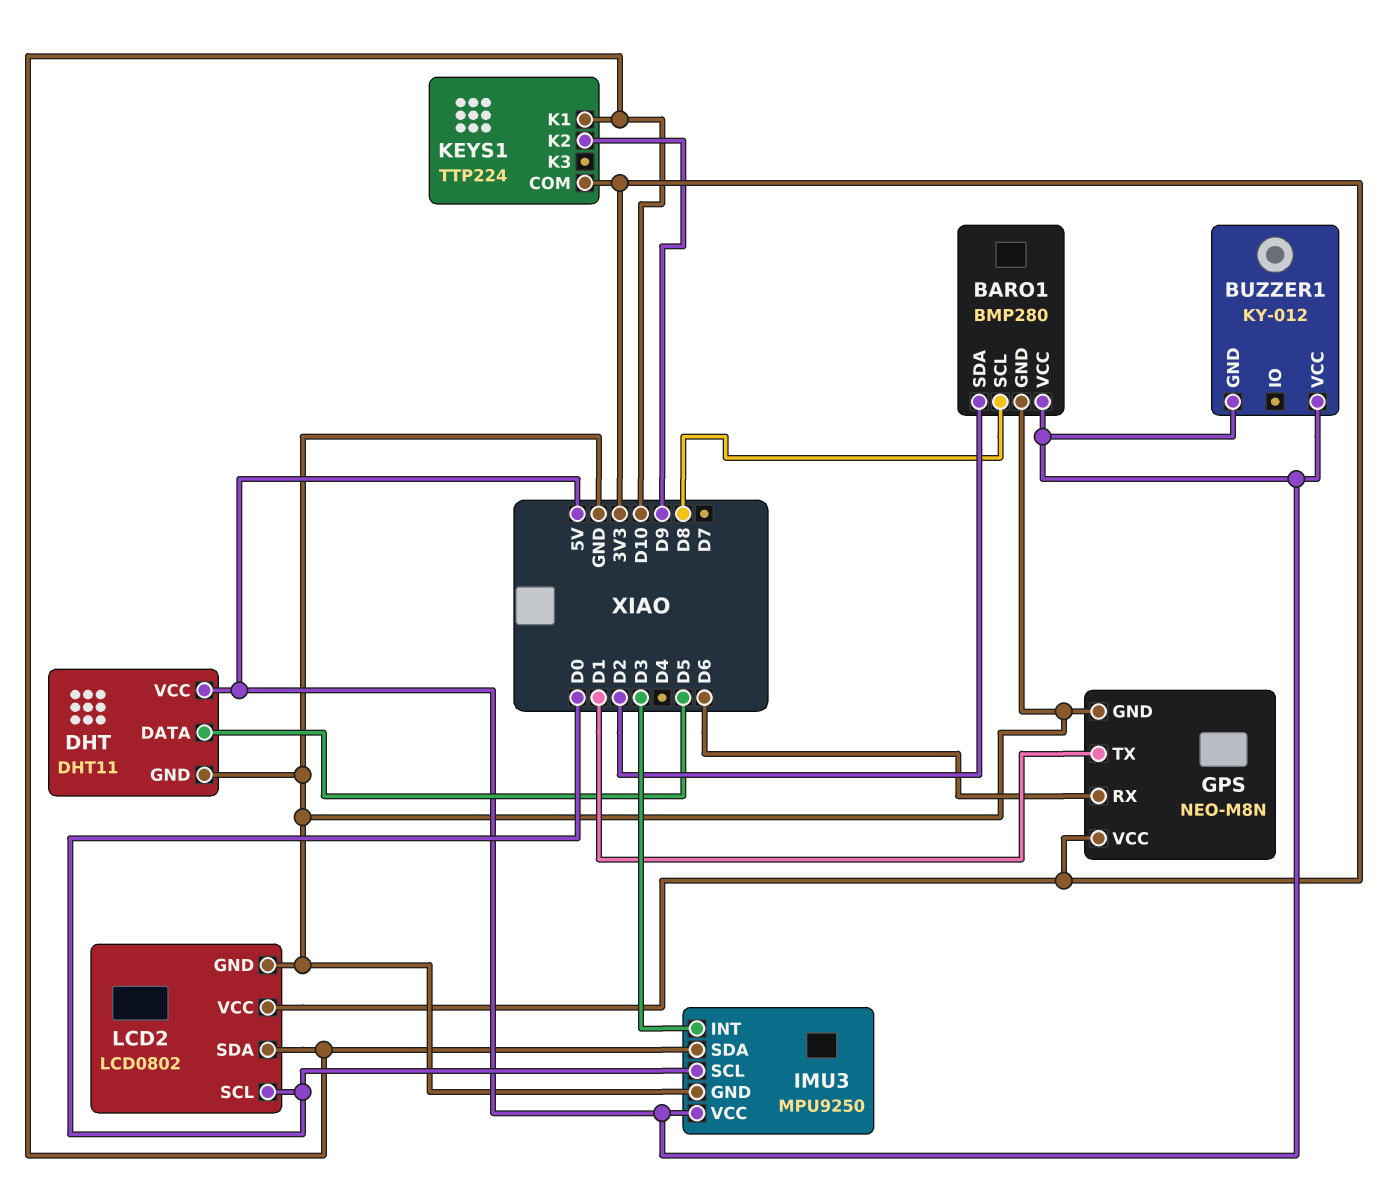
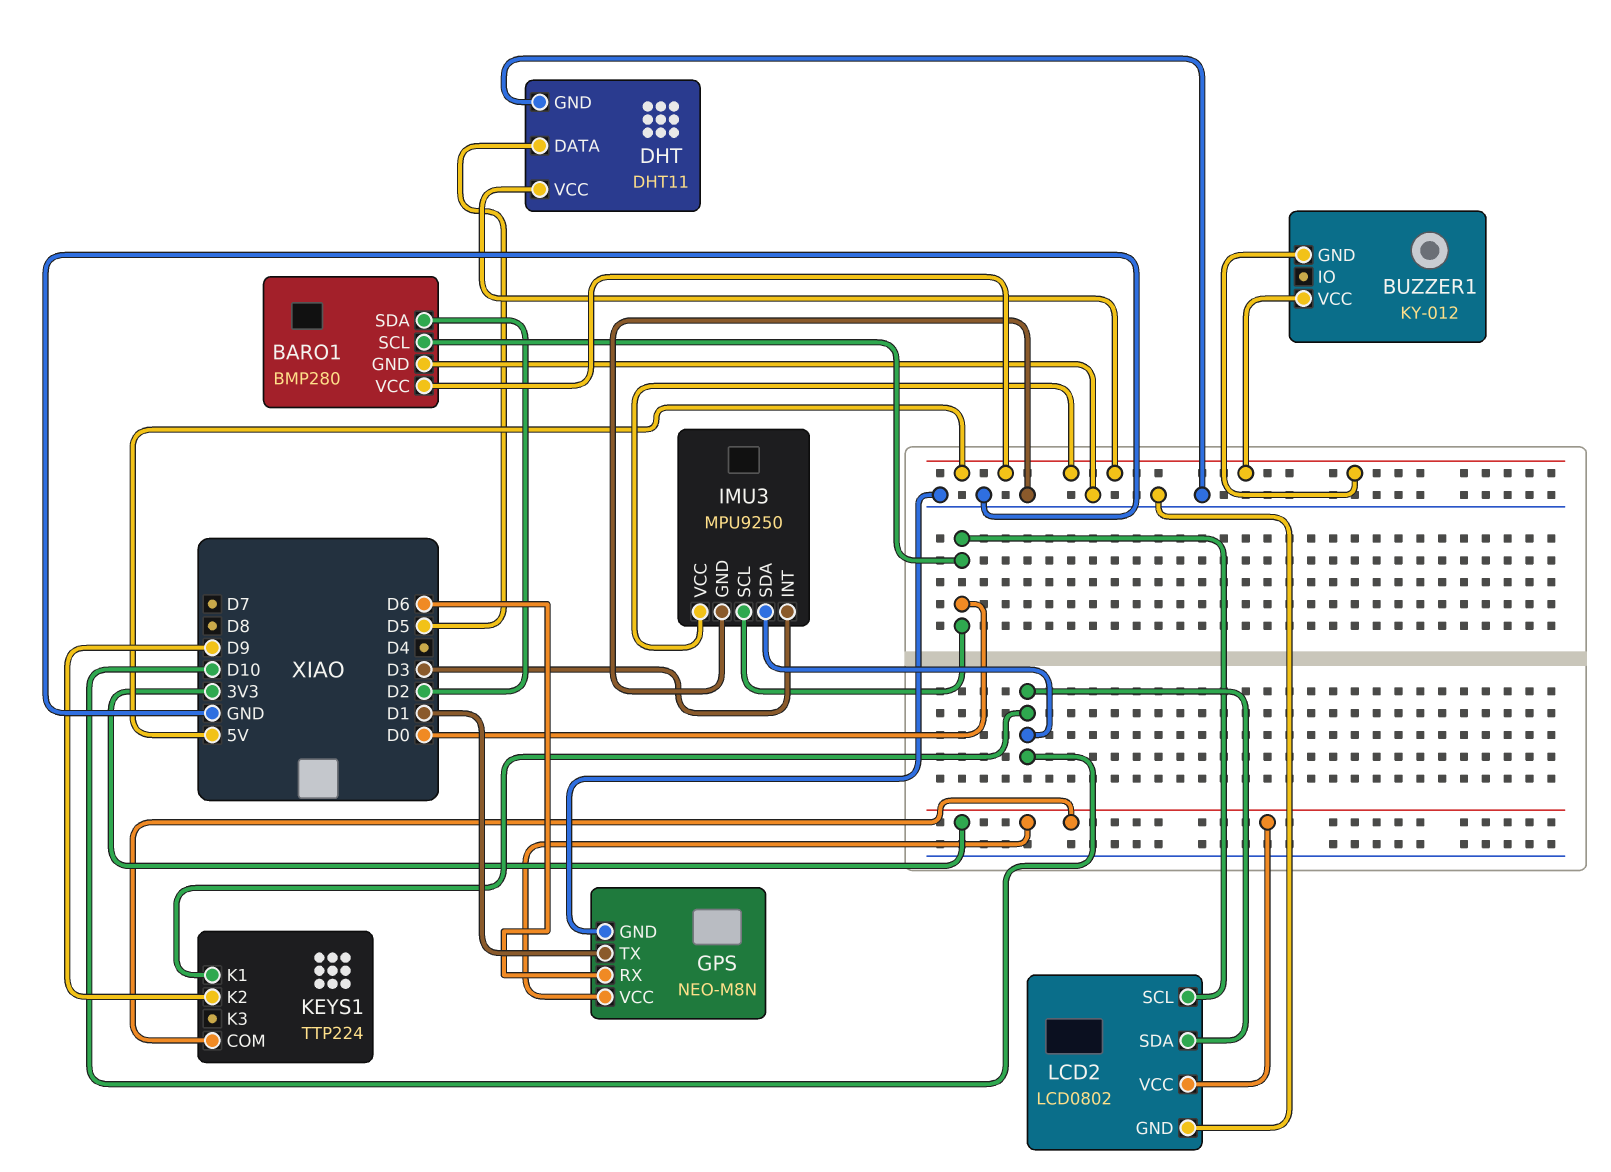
BARO1 pin SCL: D8 -> D0

